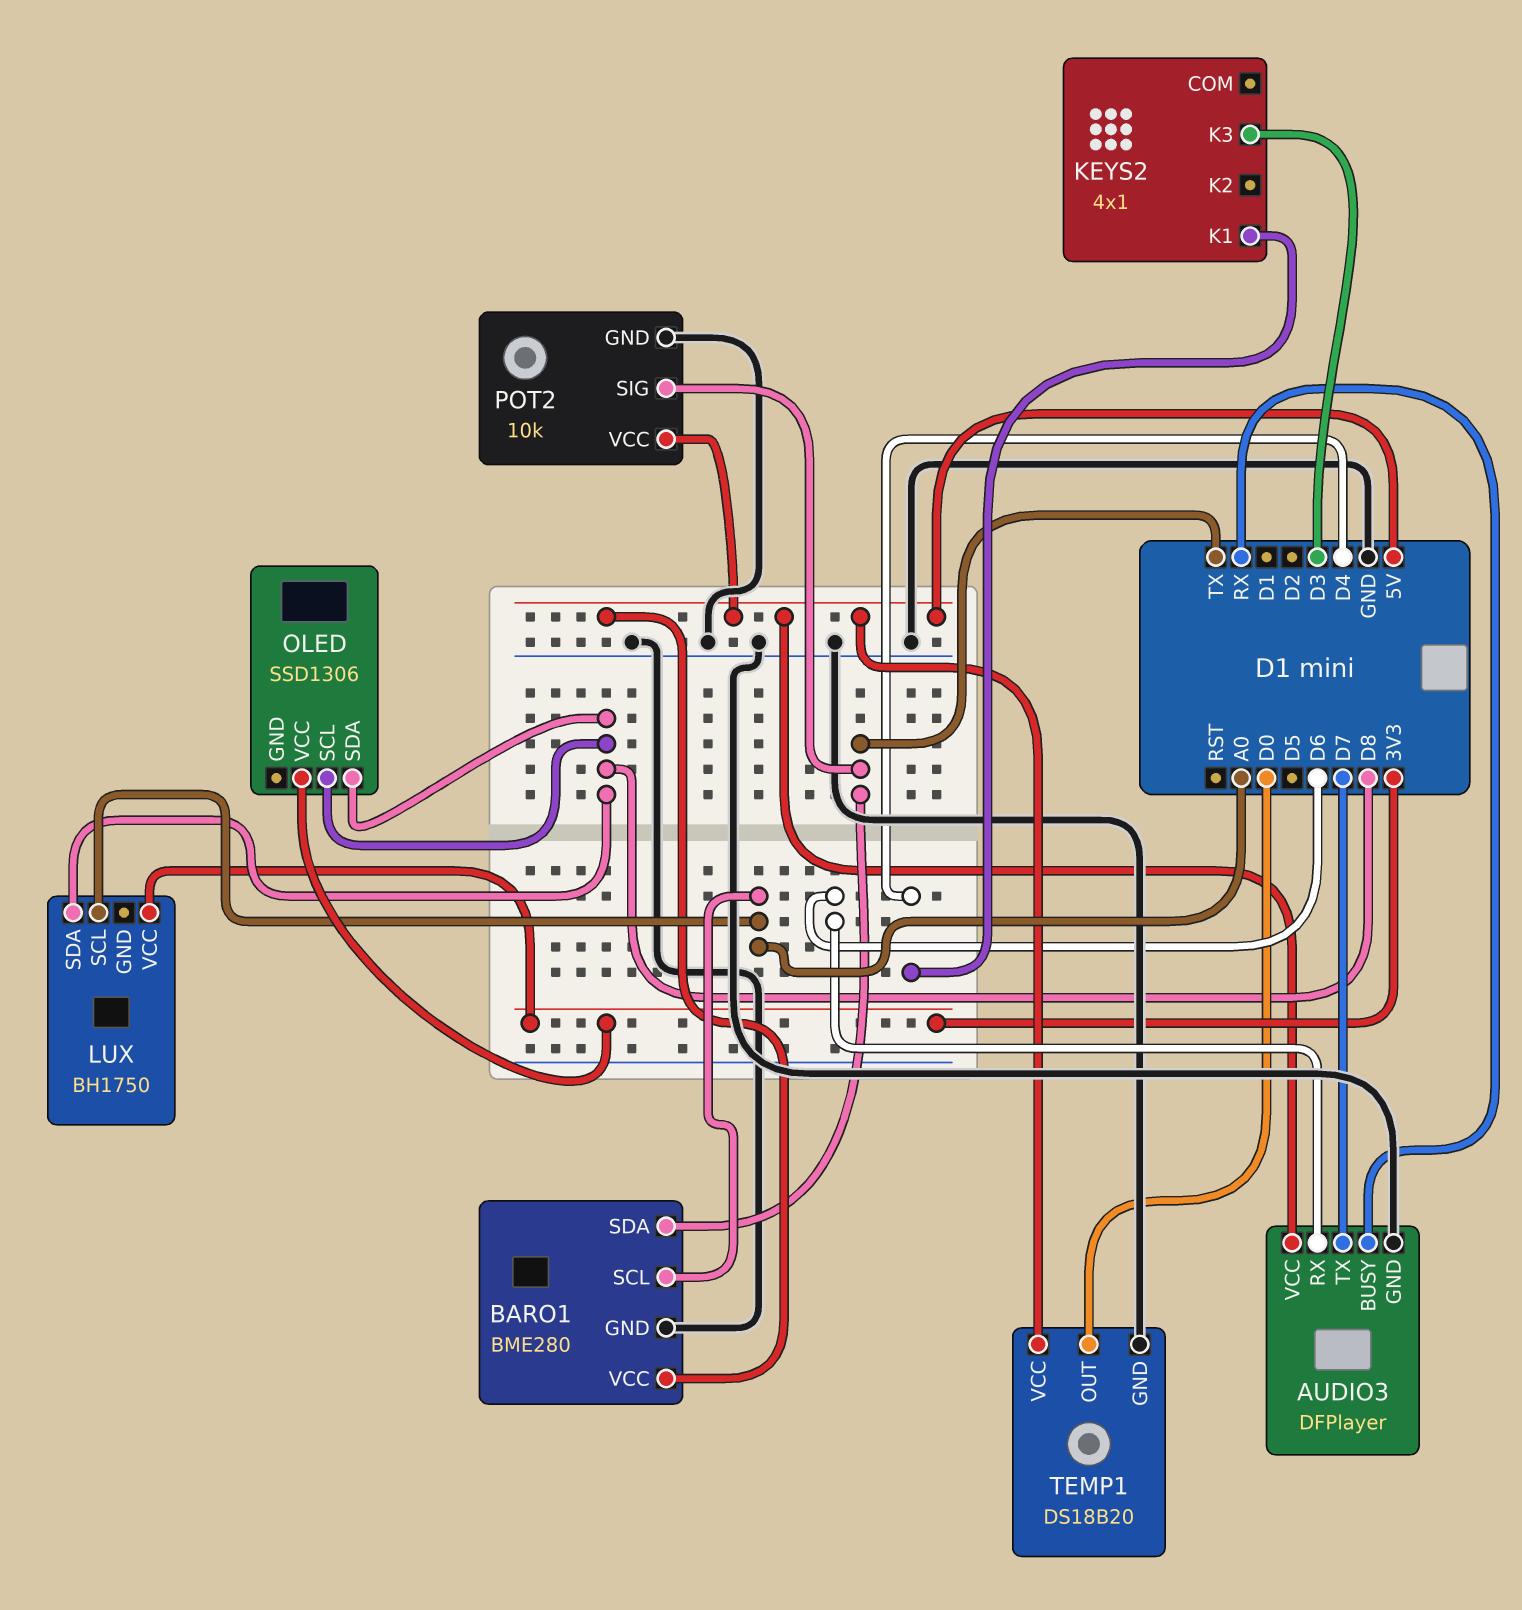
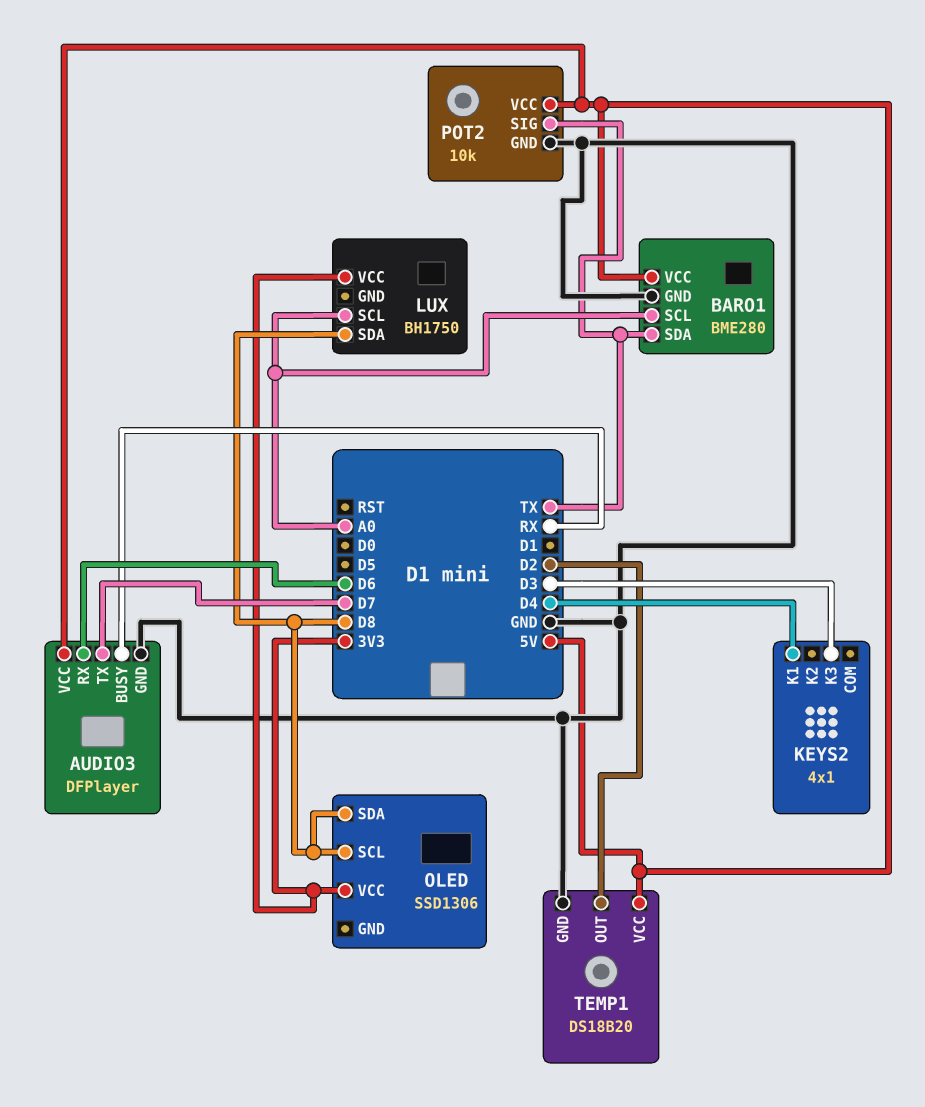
TEMP1 pin OUT: D0 -> D2

